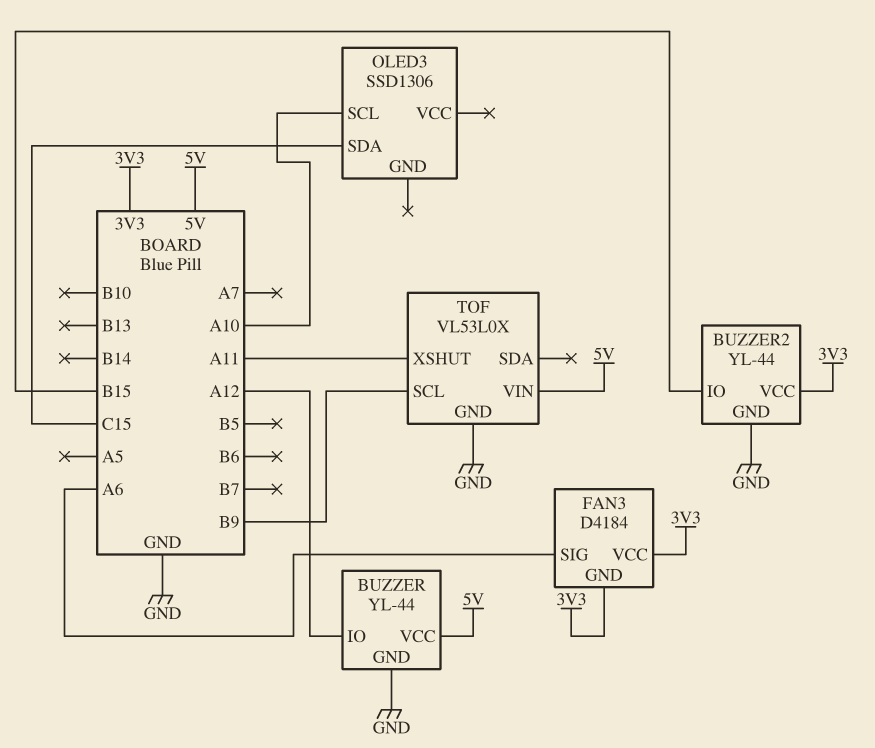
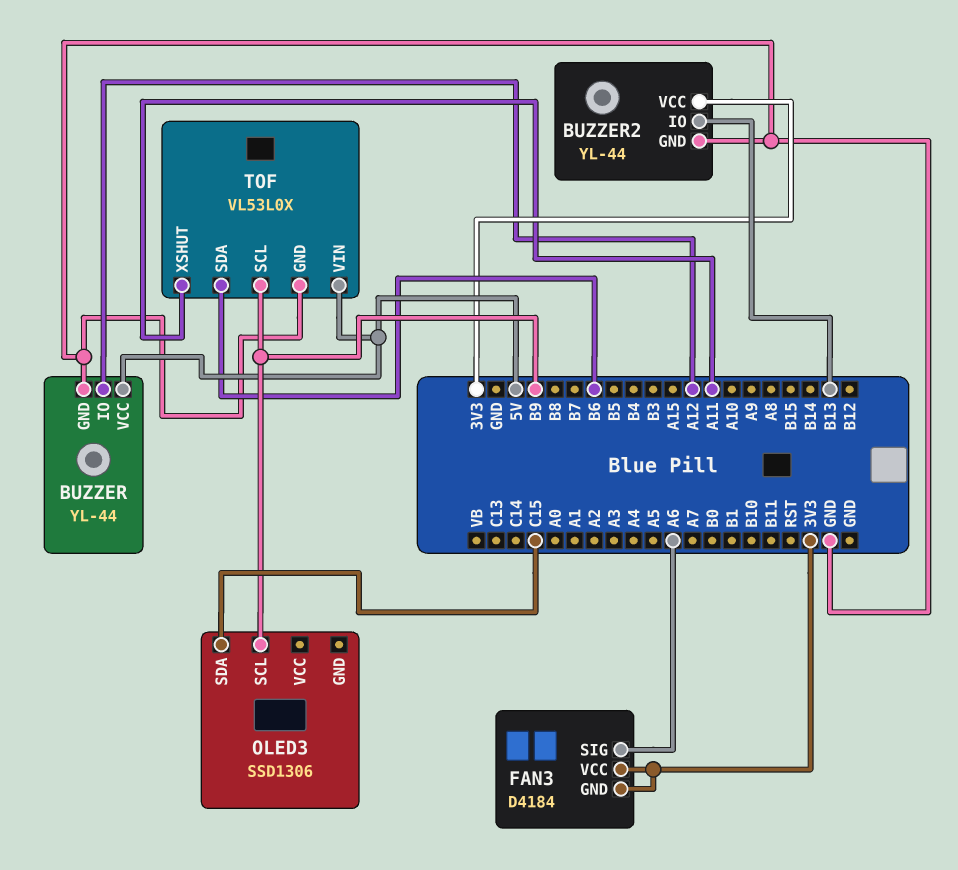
BUZZER2 pin IO: B15 -> B13
OLED3 pin SCL: A10 -> B9
TOF pin SDA: none -> B6

